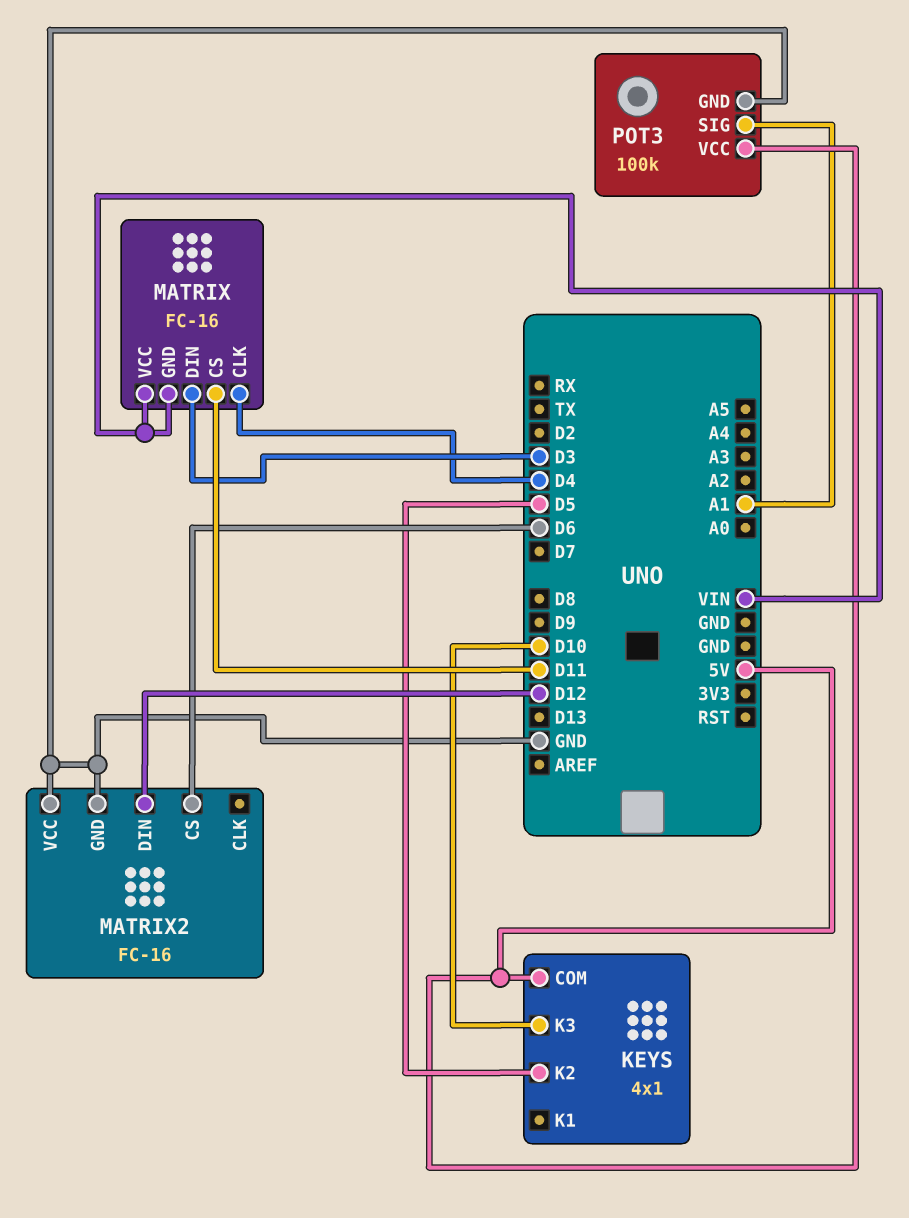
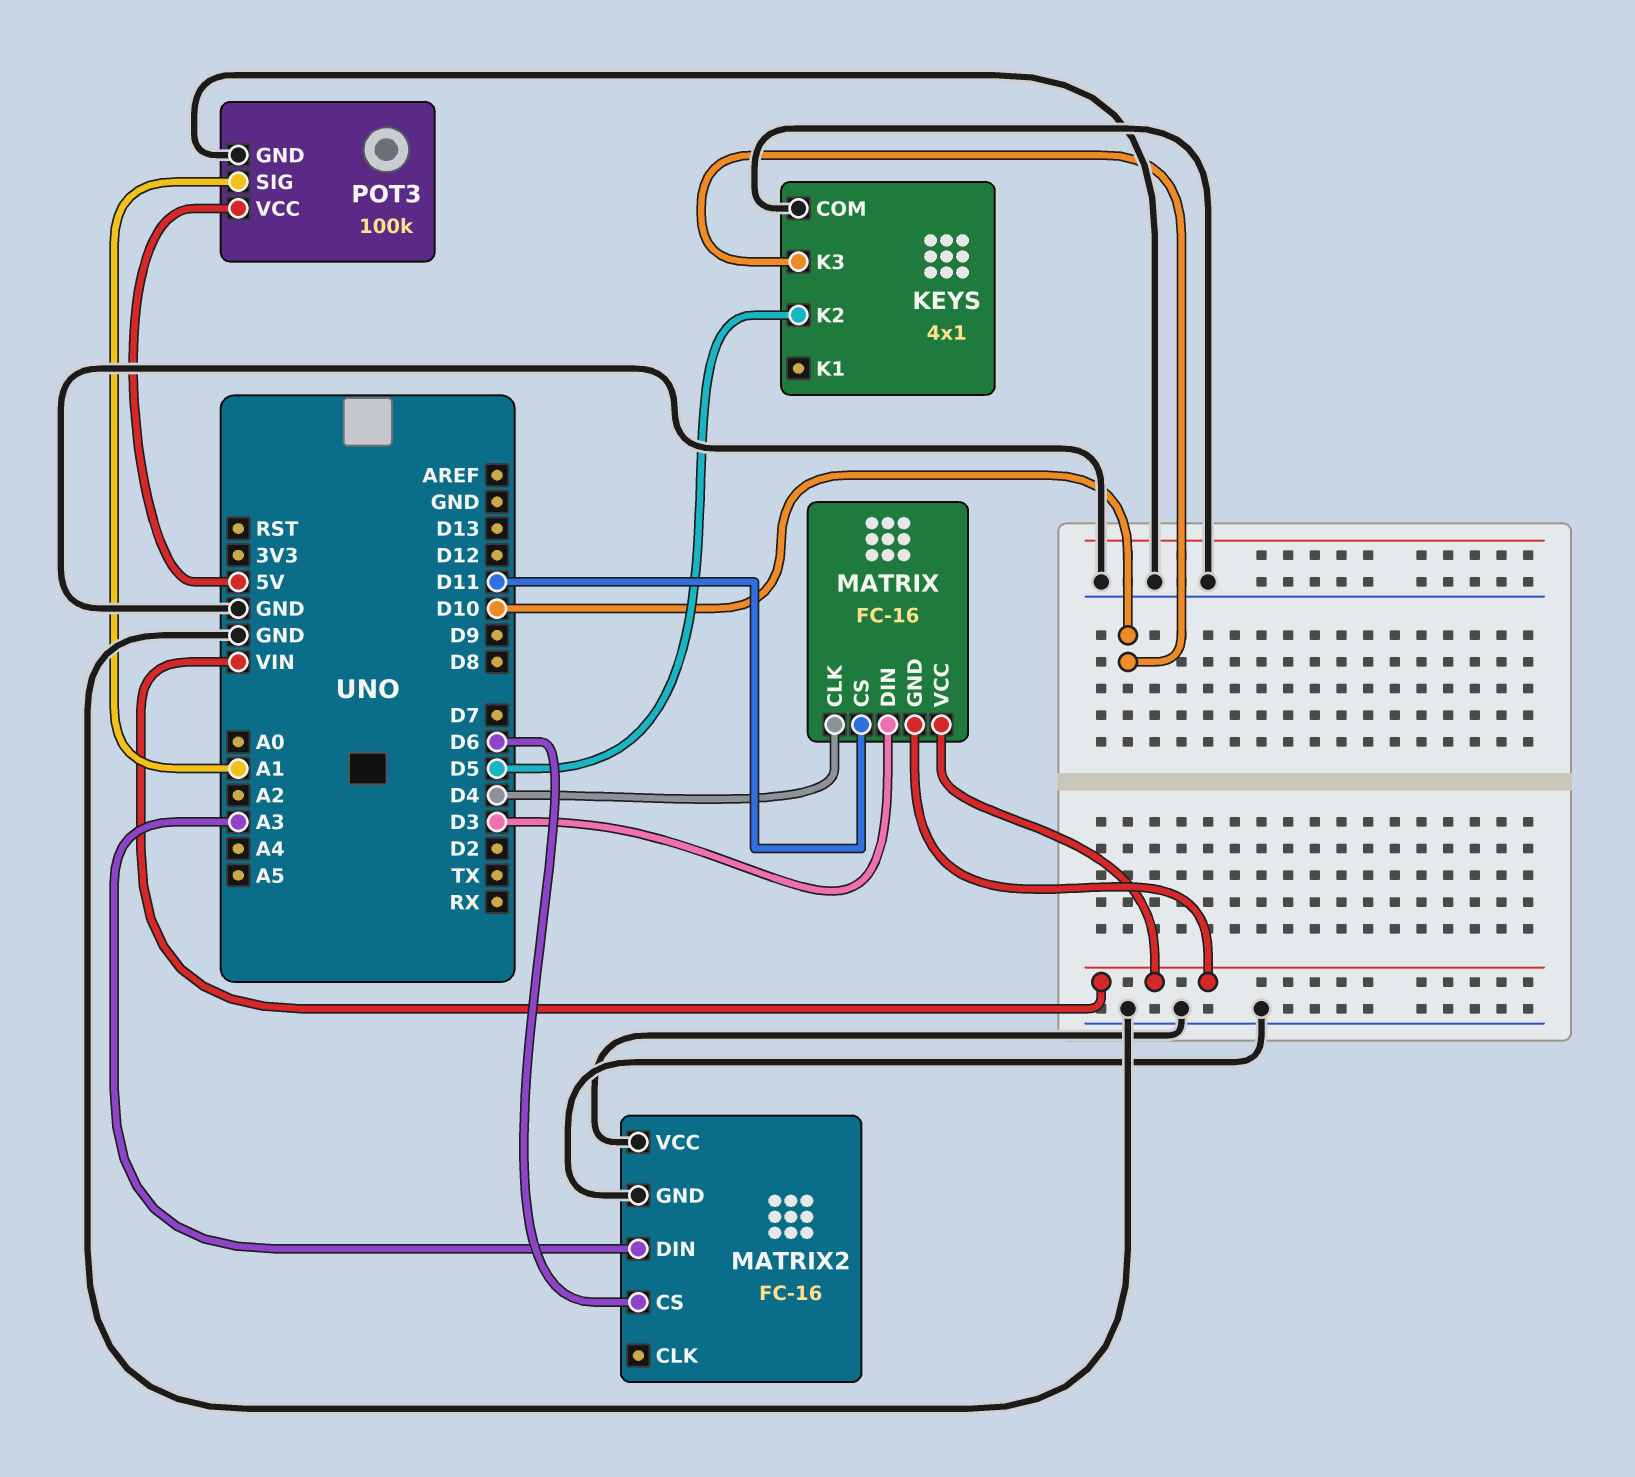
KEYS pin COM: 5V -> GND
MATRIX2 pin DIN: D12 -> A3

